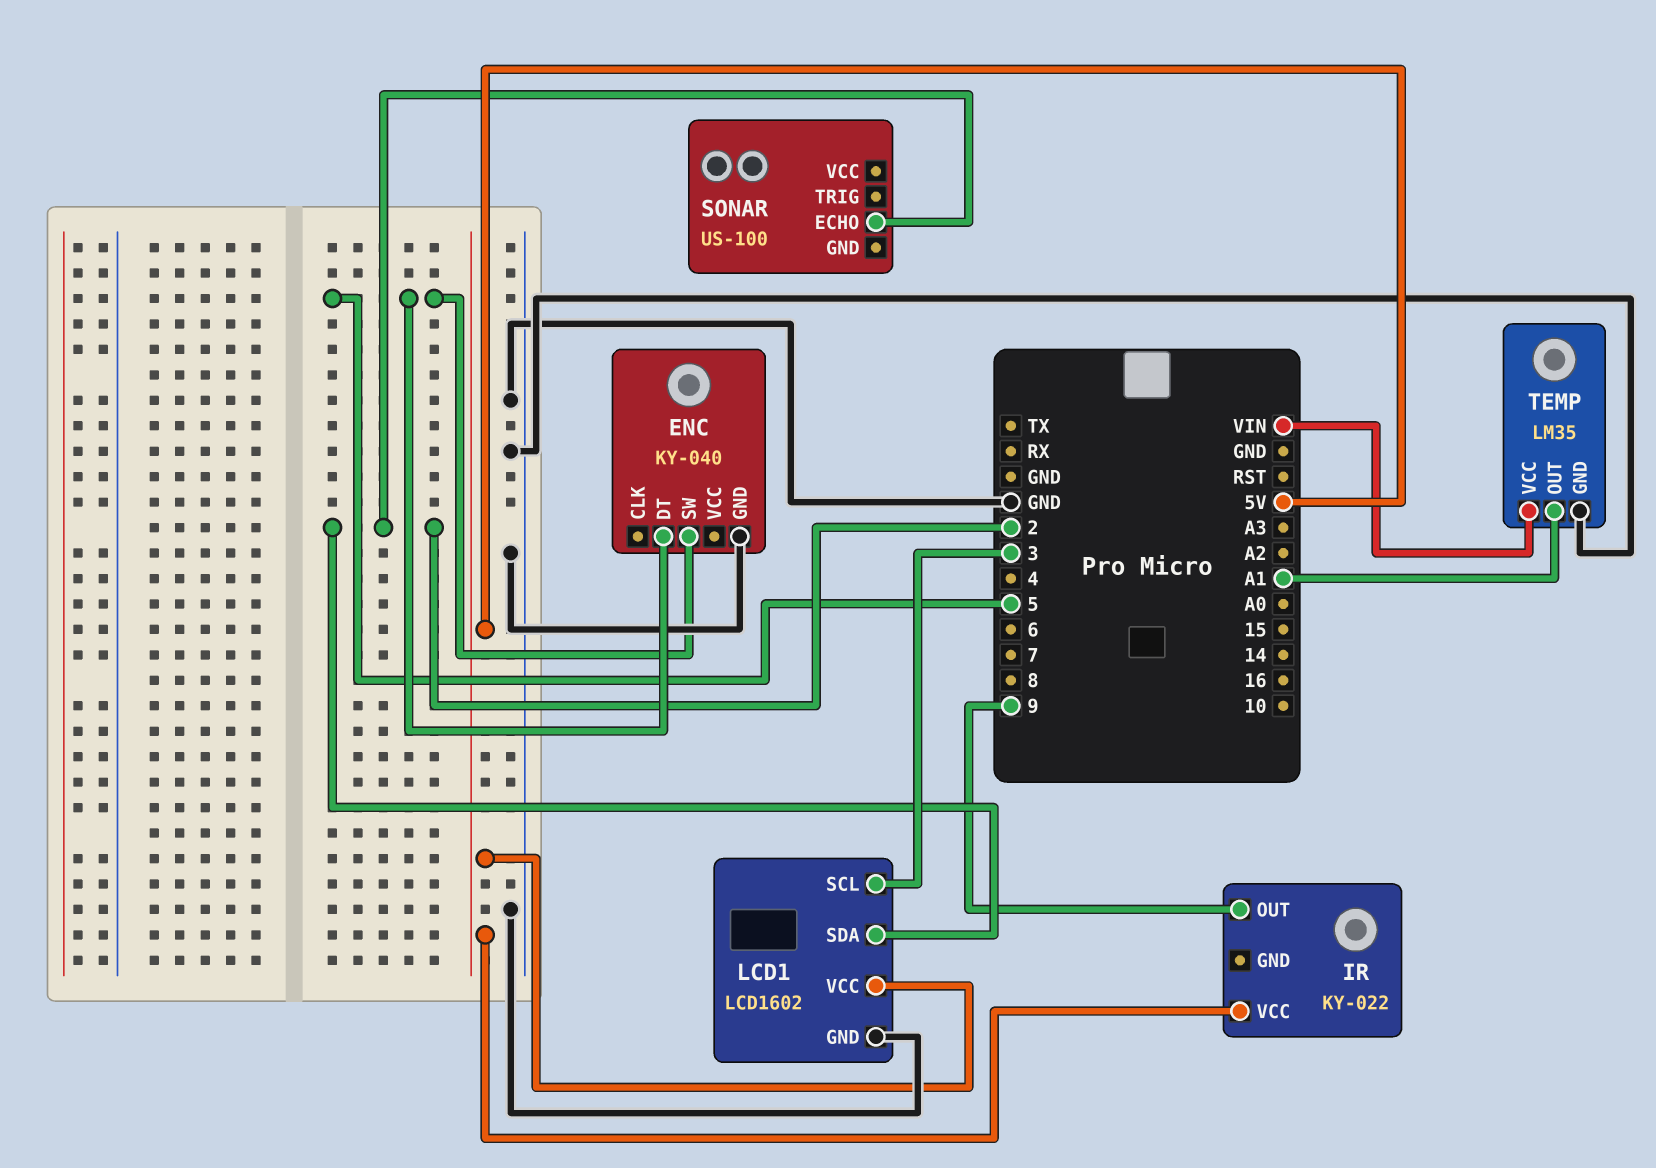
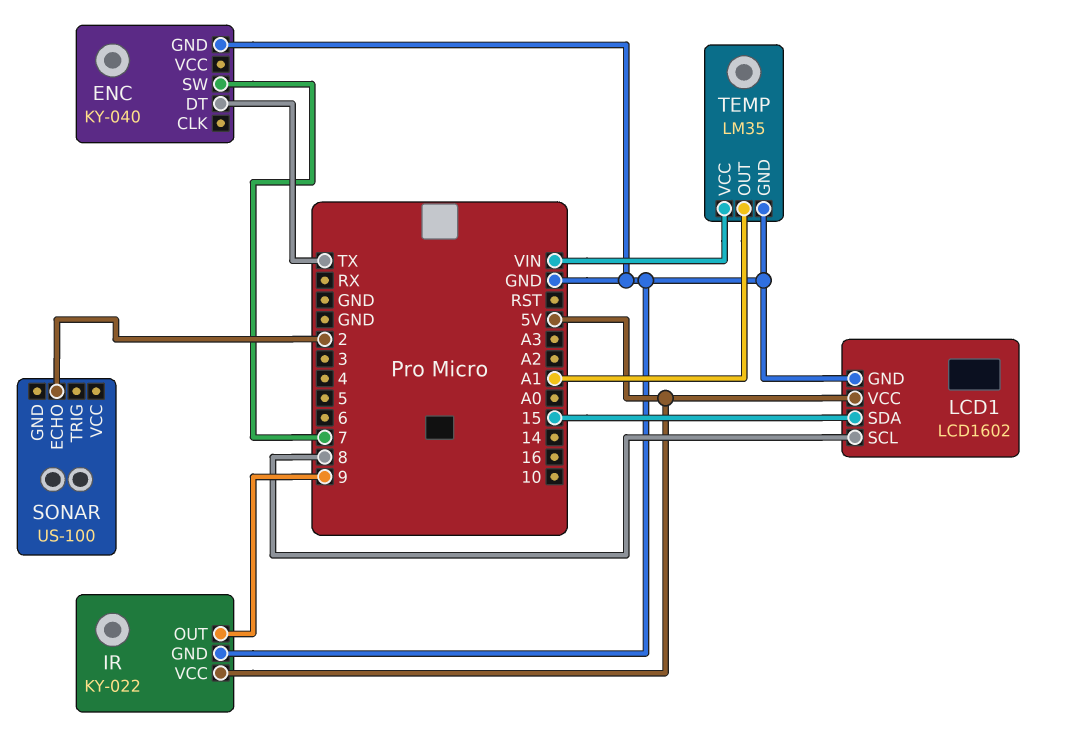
ENC pin DT: 5 -> TX
ENC pin SW: 5 -> 7
IR pin GND: none -> GND
LCD1 pin SCL: 3 -> 8
LCD1 pin SDA: 2 -> 15

